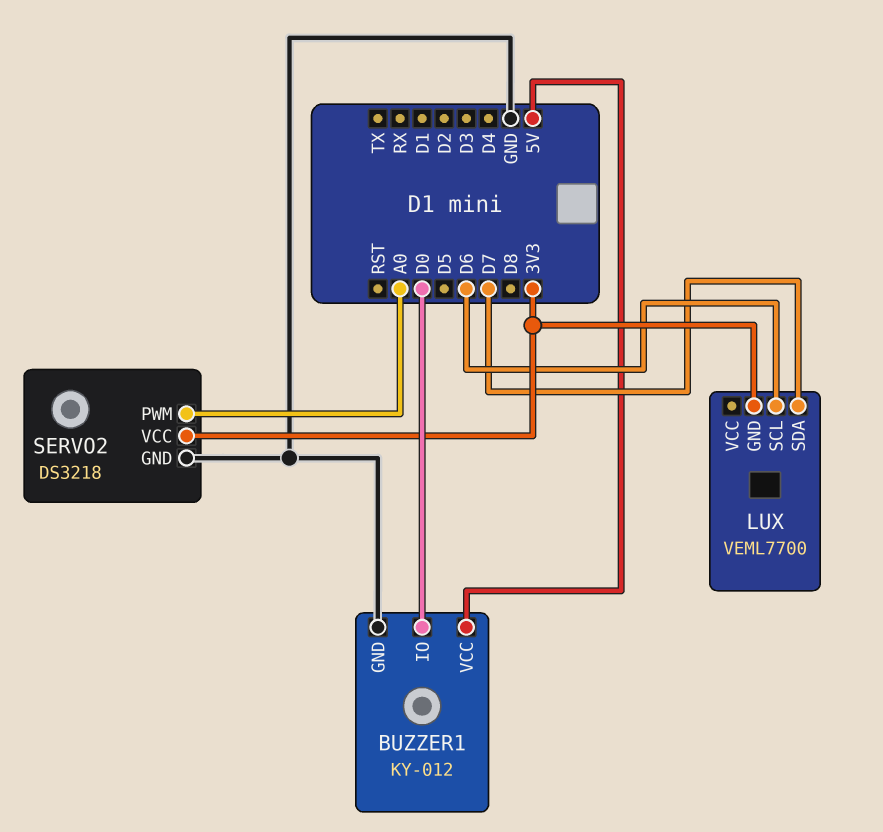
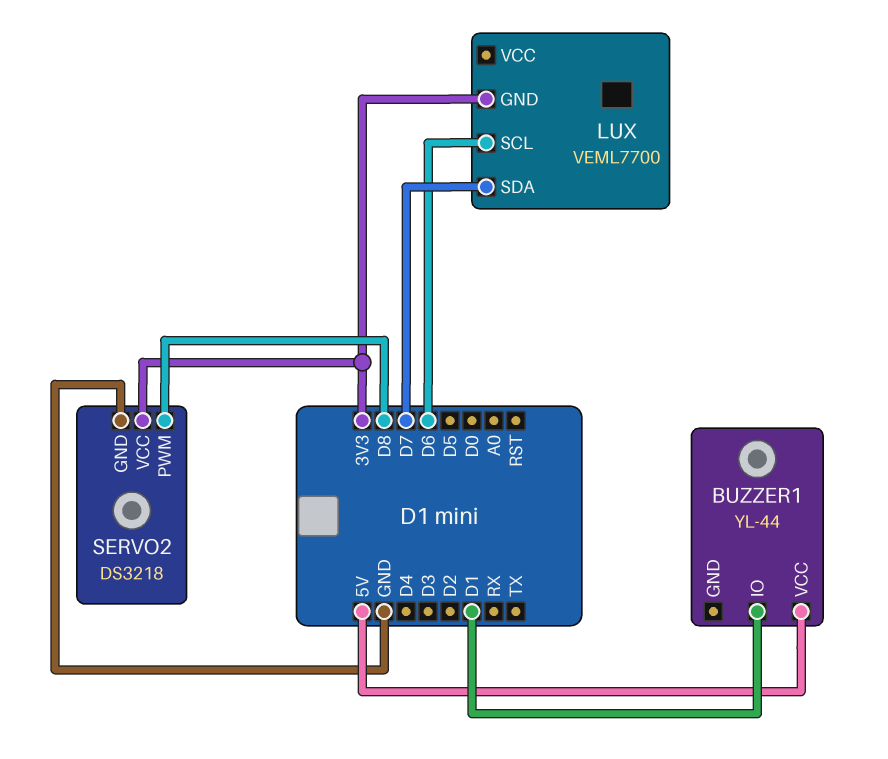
BUZZER1: KY-012 -> YL-44
BUZZER1 pin GND: GND -> none
BUZZER1 pin IO: D0 -> D1
SERVO2 pin PWM: A0 -> D8

